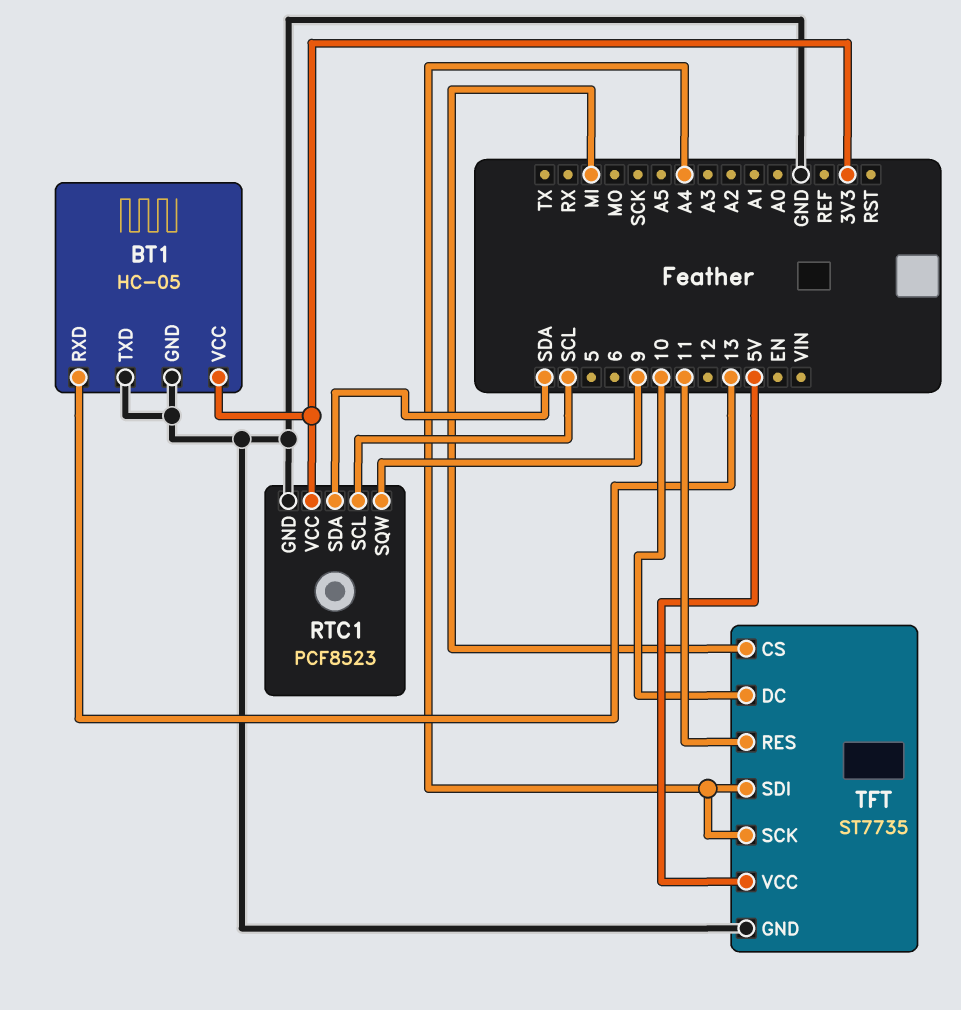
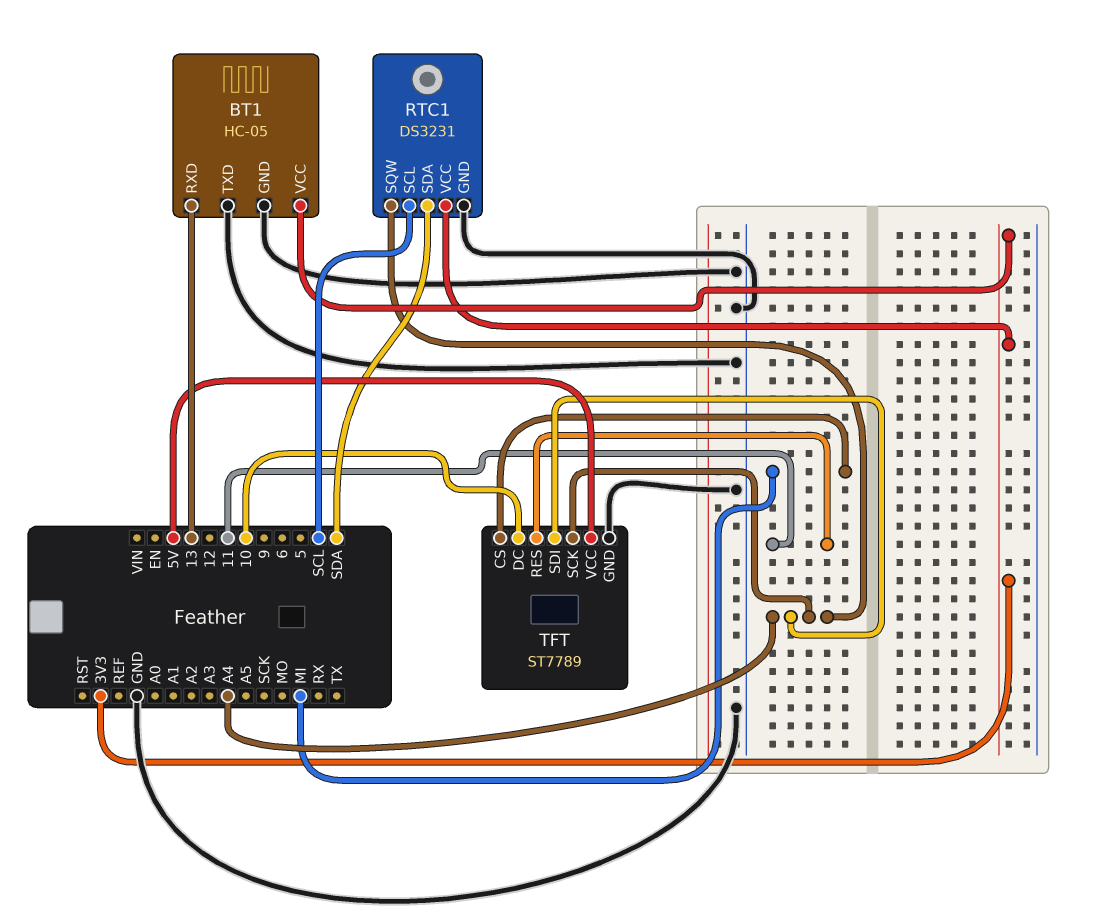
RTC1: PCF8523 -> DS3231
RTC1 pin SQW: 9 -> A4
TFT: ST7735 -> ST7789

